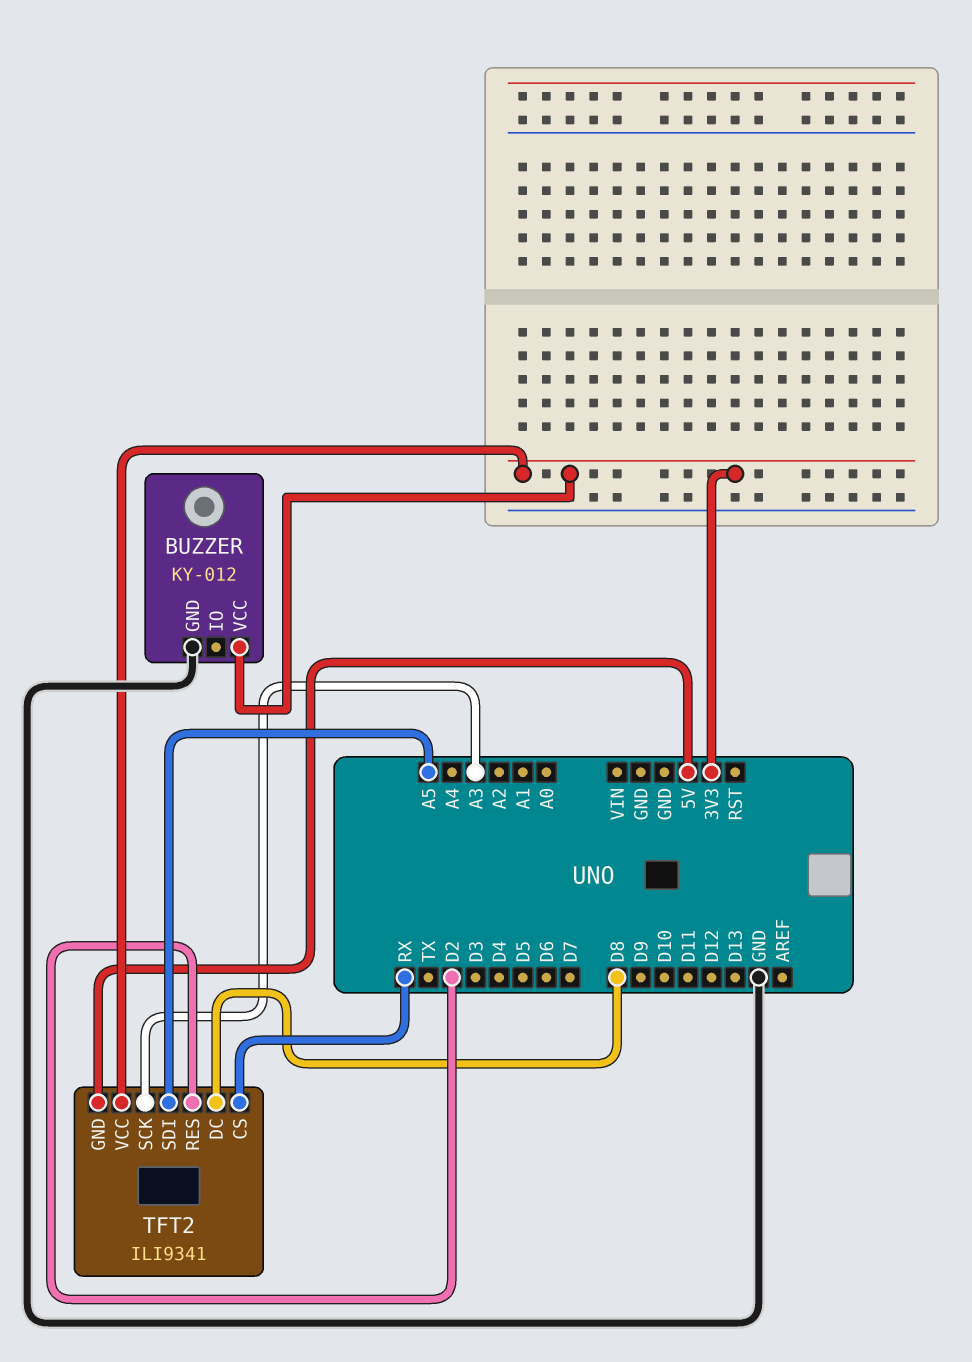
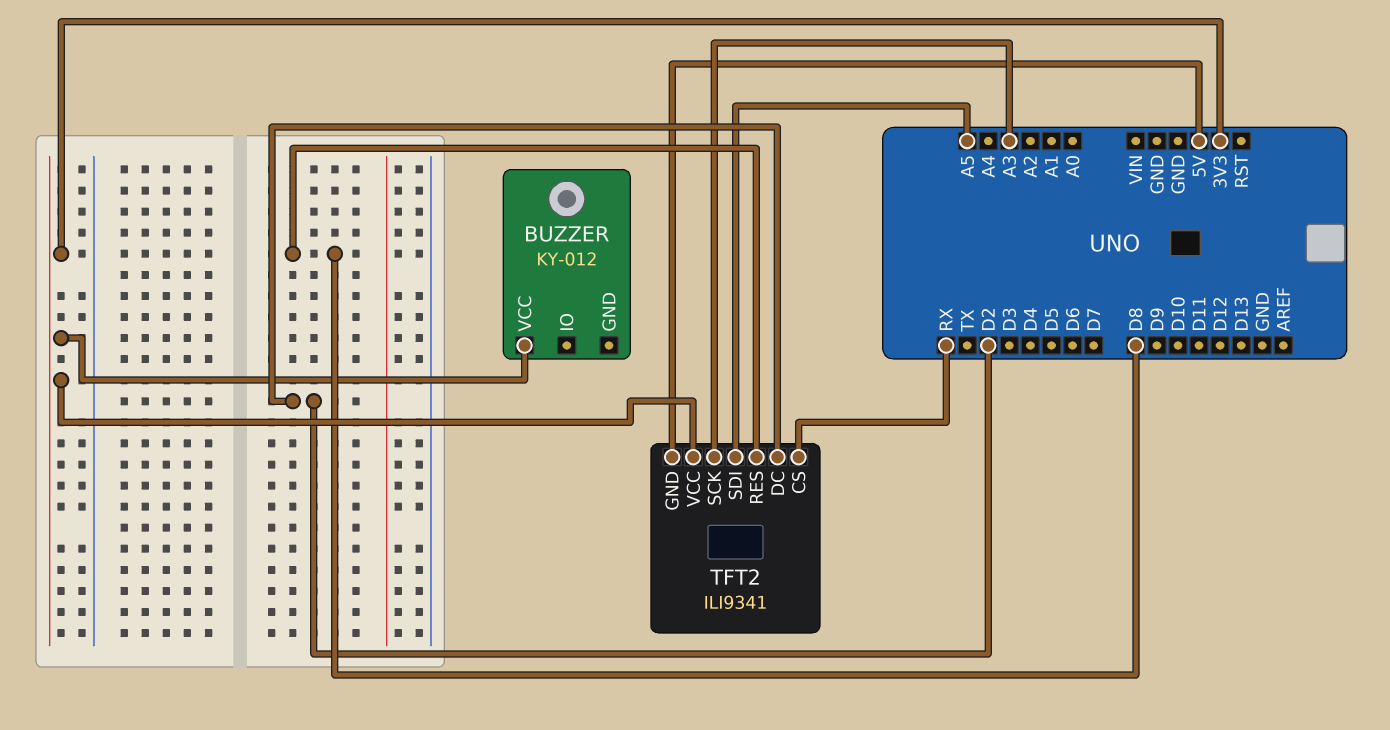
BUZZER pin GND: GND -> none
TFT2 pin DC: D8 -> D2
TFT2 pin RES: D2 -> D8

